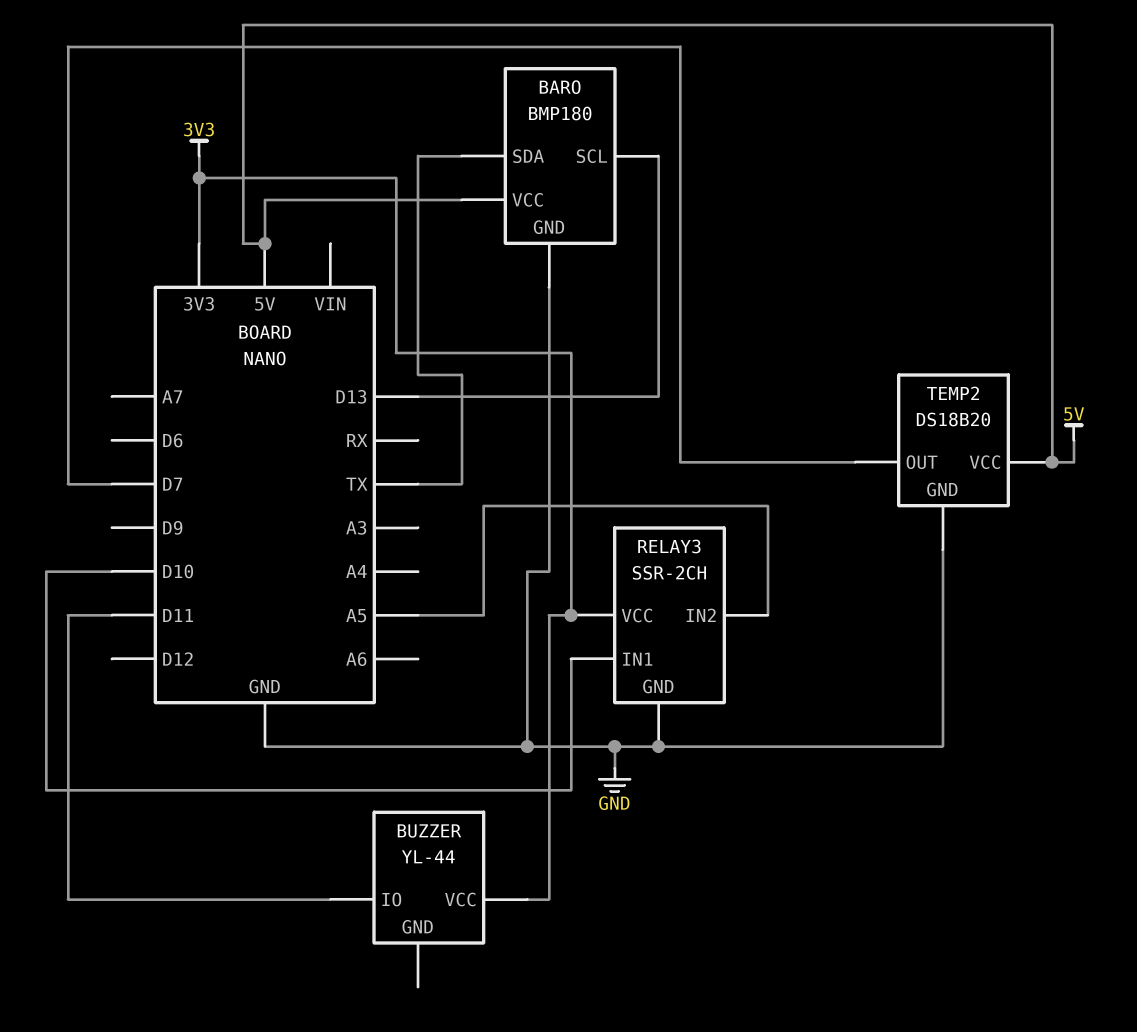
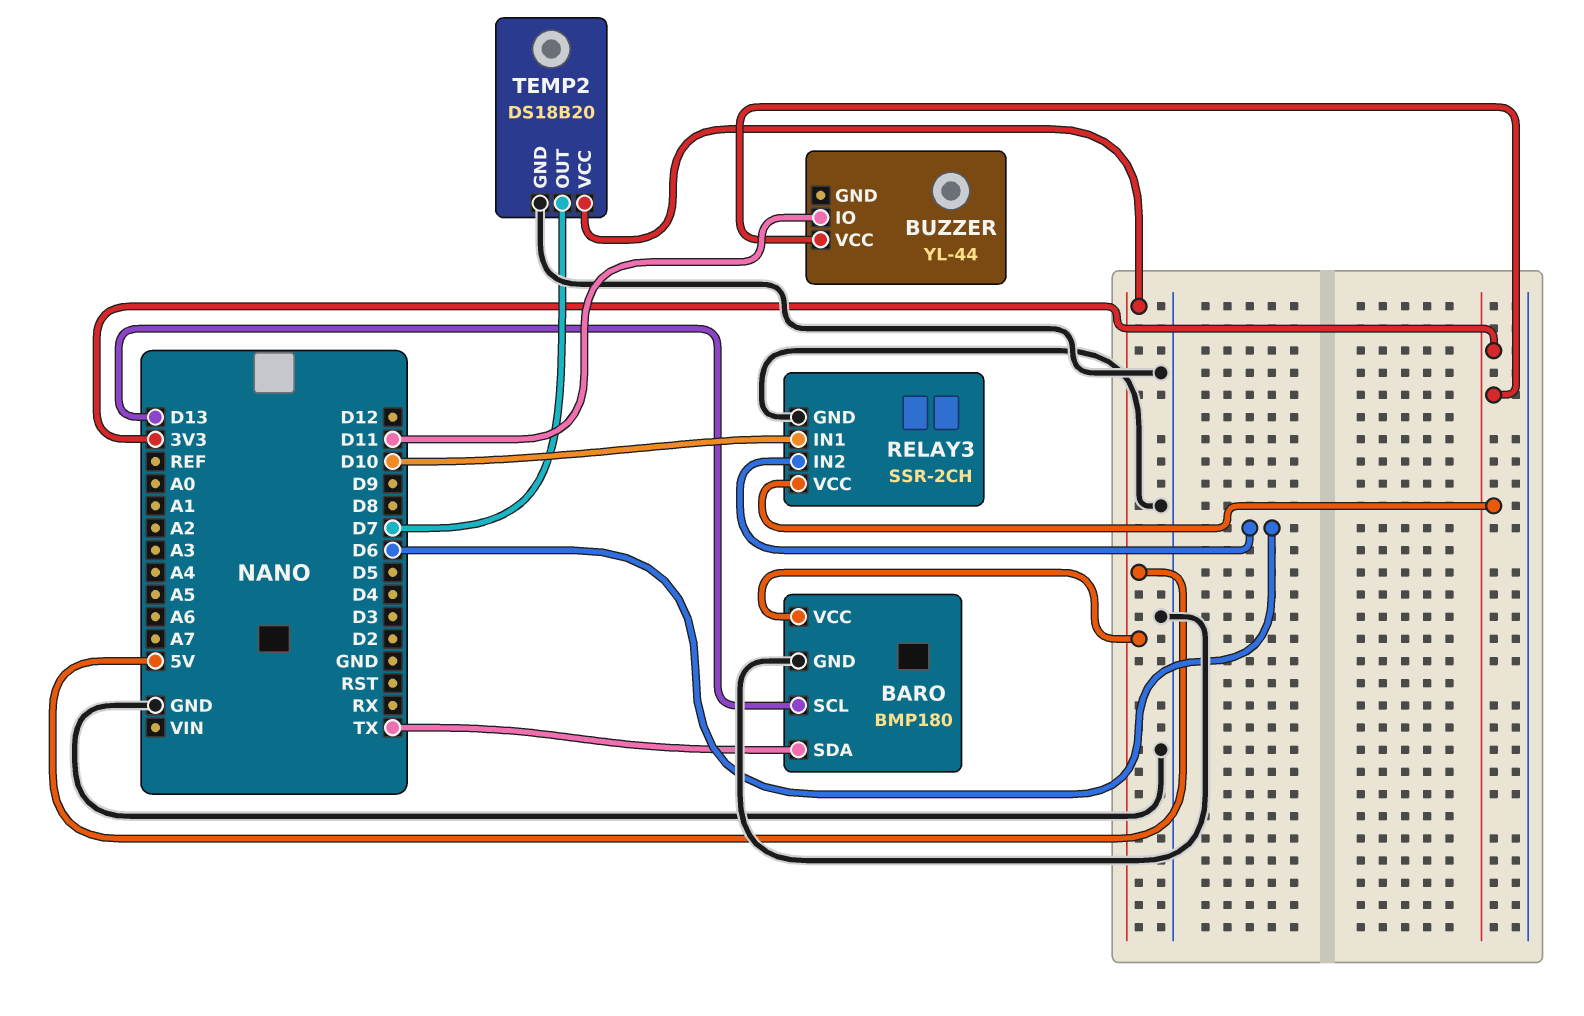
RELAY3 pin IN2: A5 -> D6

